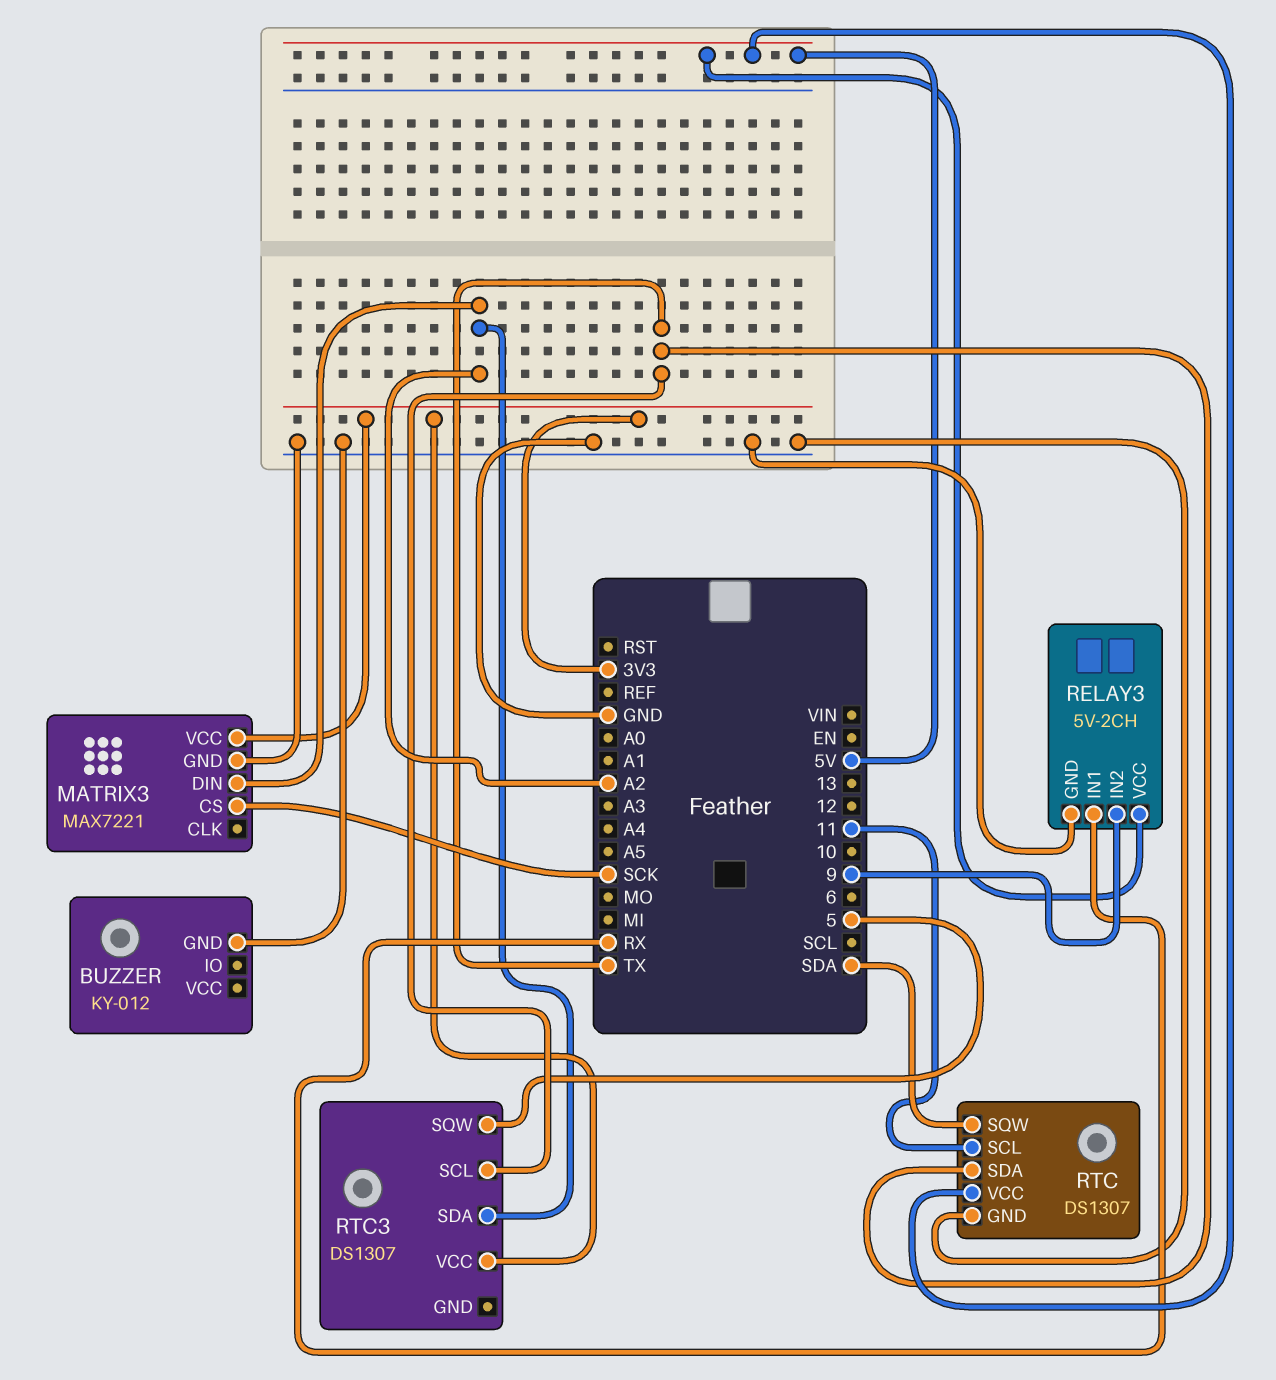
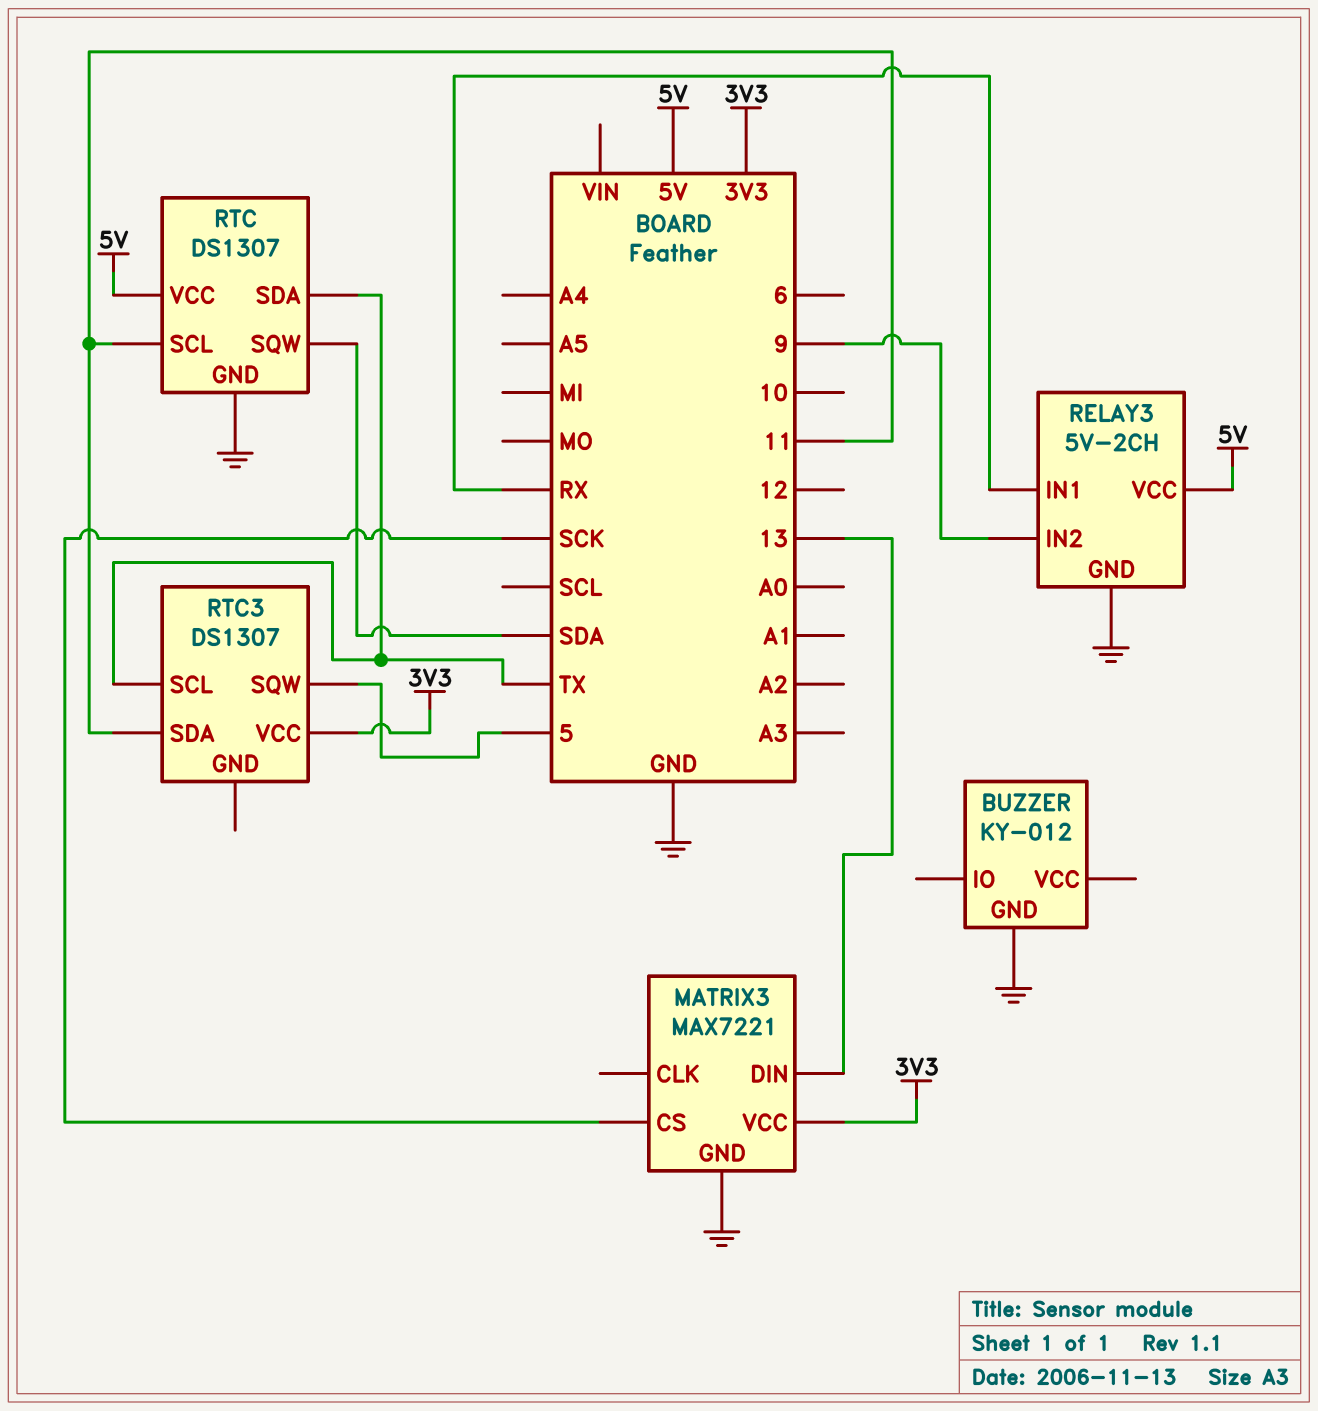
MATRIX3 pin DIN: A2 -> 13
RTC3 pin SDA: A2 -> 11

